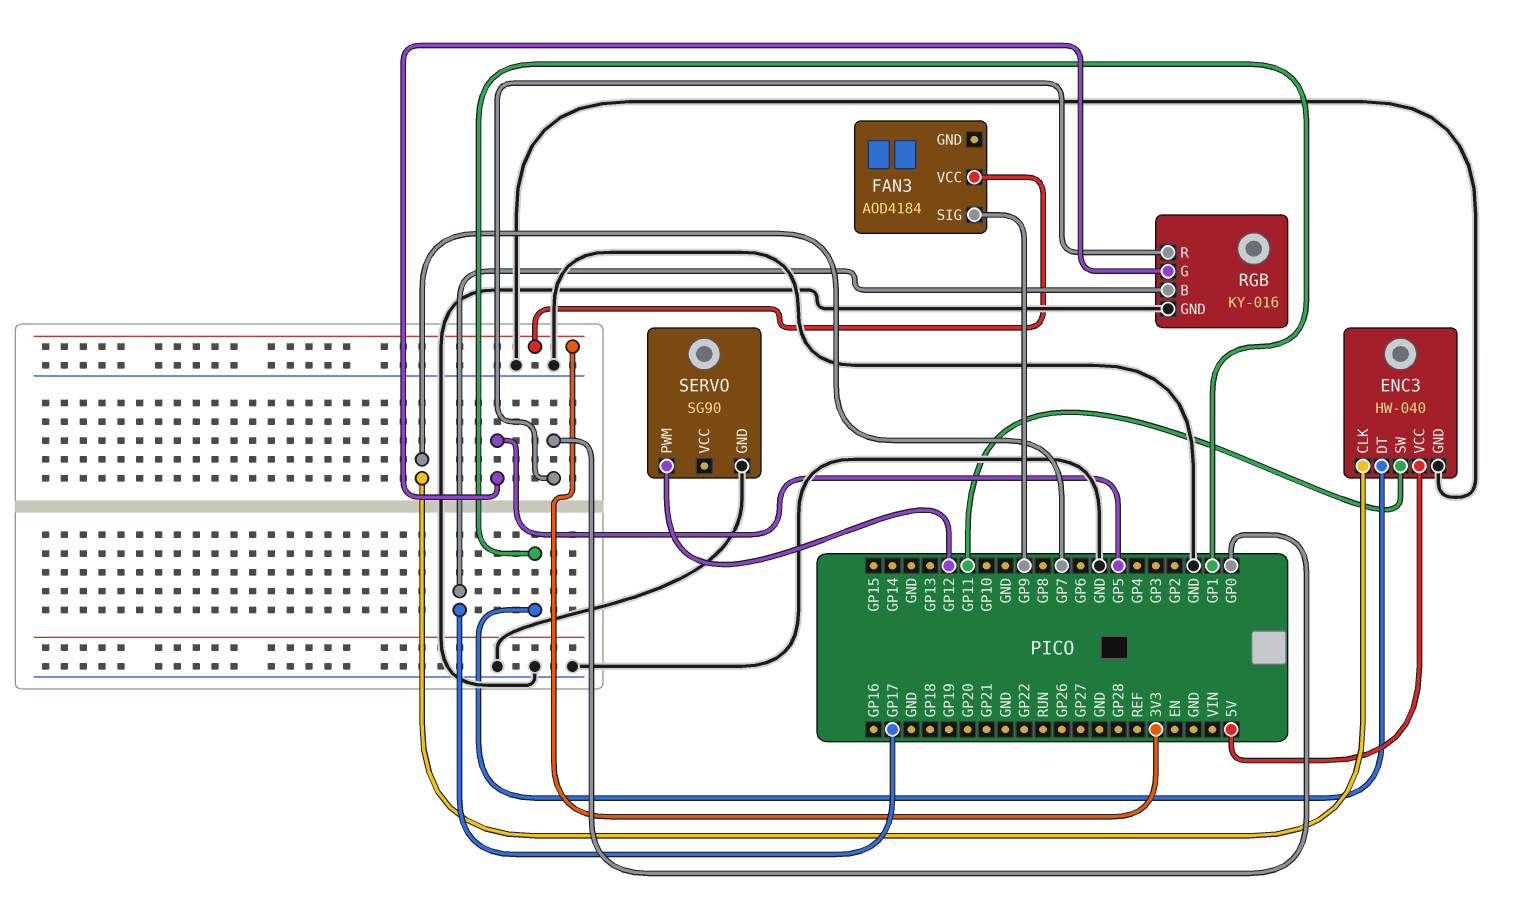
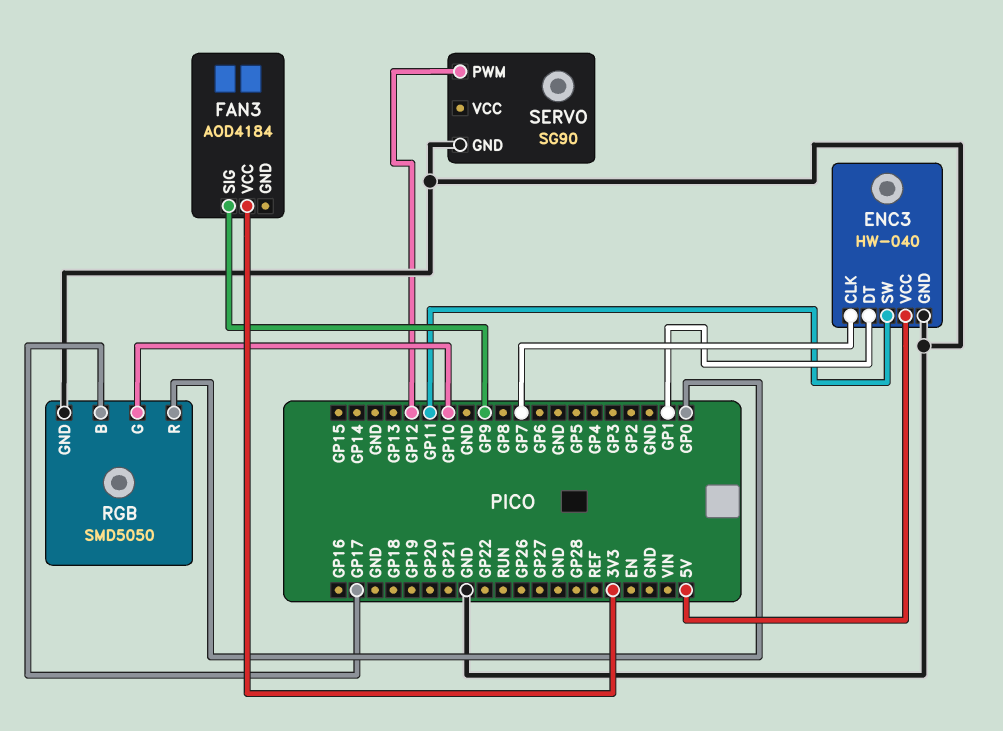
RGB: KY-016 -> SMD5050
RGB pin G: GP5 -> GP10

